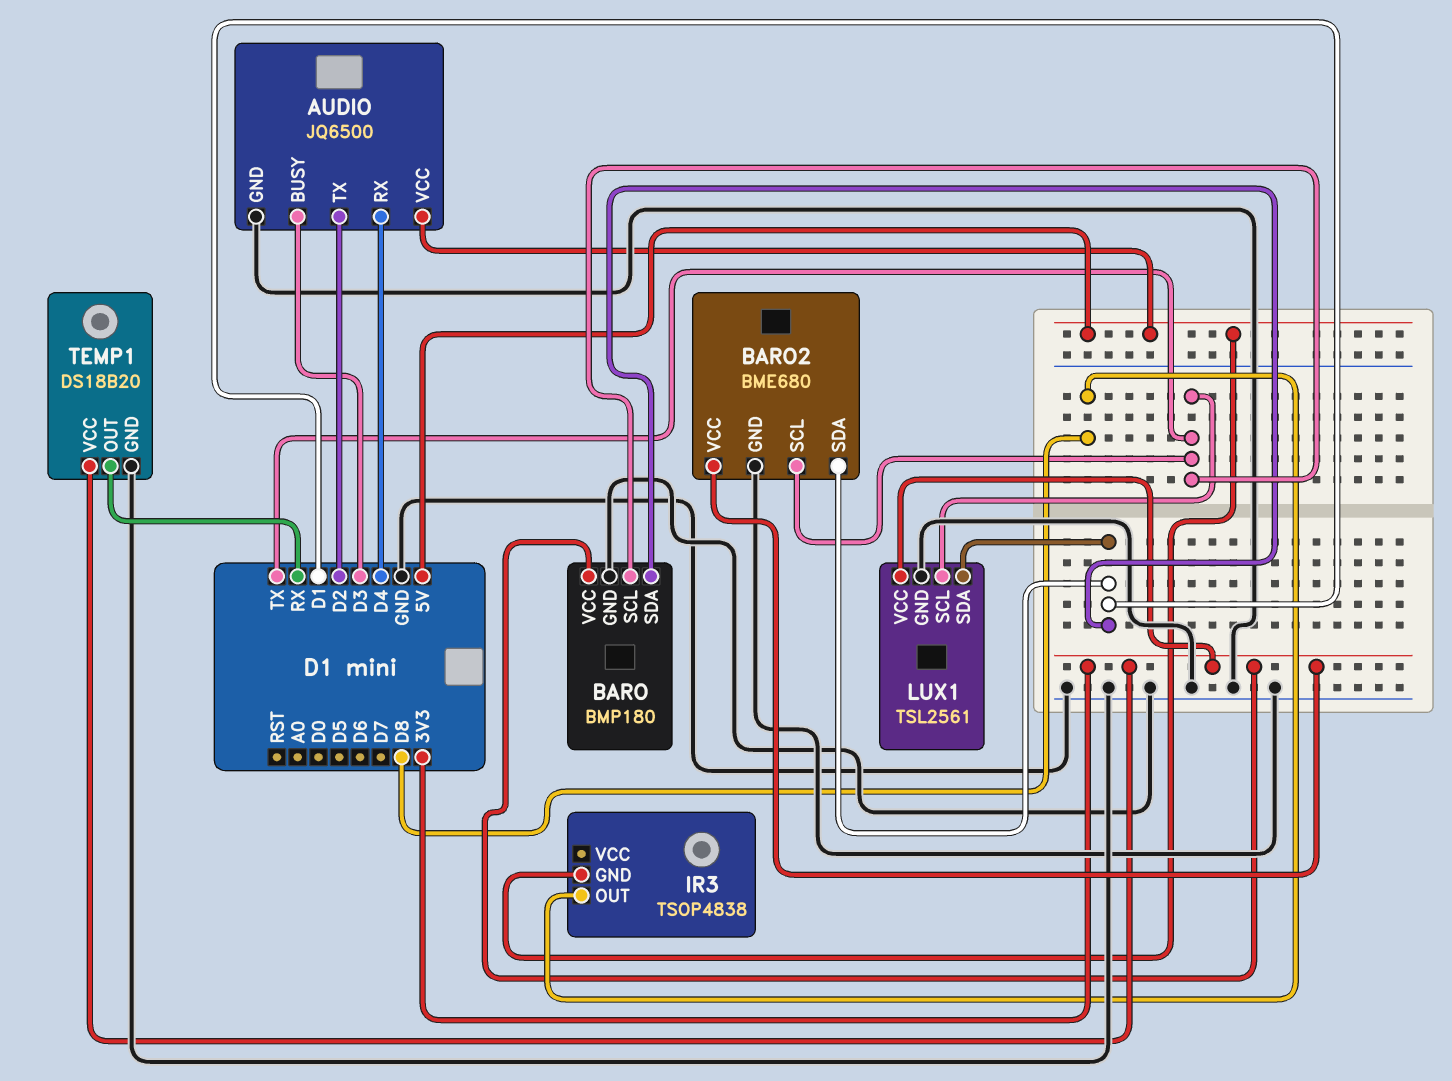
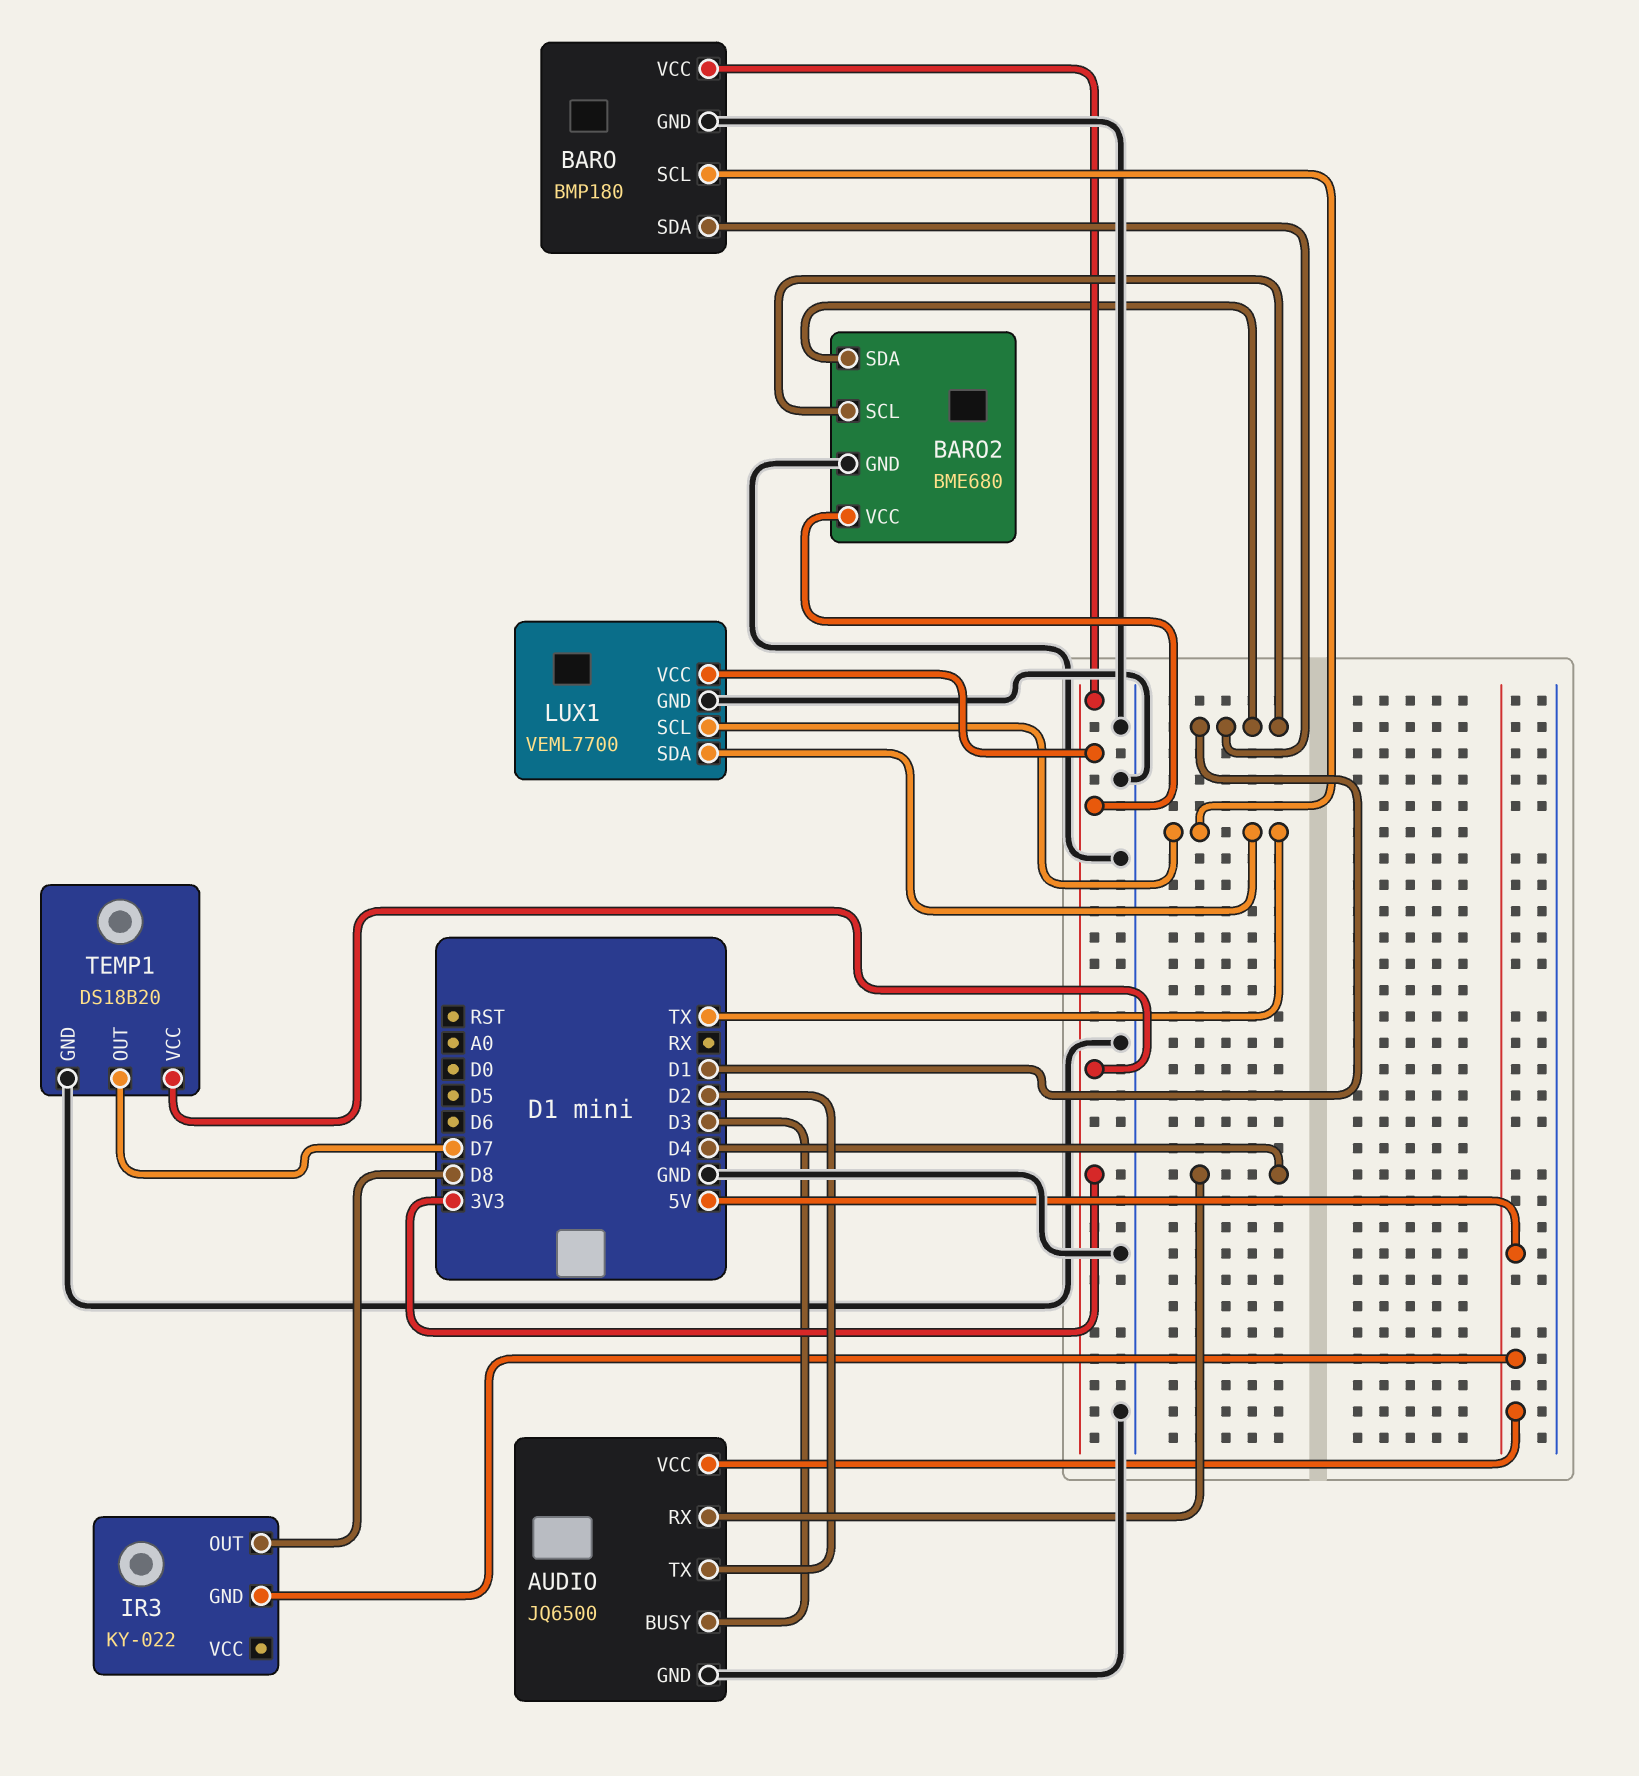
BARO2 pin SCL: TX -> D1
IR3: TSOP4838 -> KY-022
LUX1: TSL2561 -> VEML7700
LUX1 pin SDA: D1 -> TX
TEMP1 pin OUT: RX -> D7

